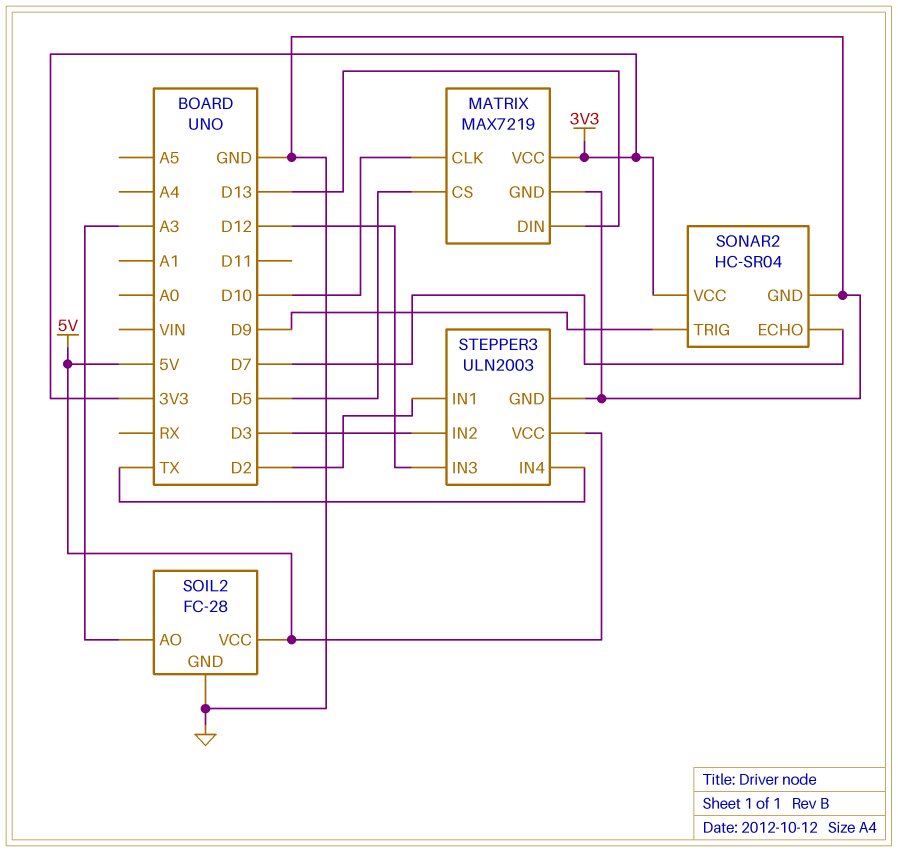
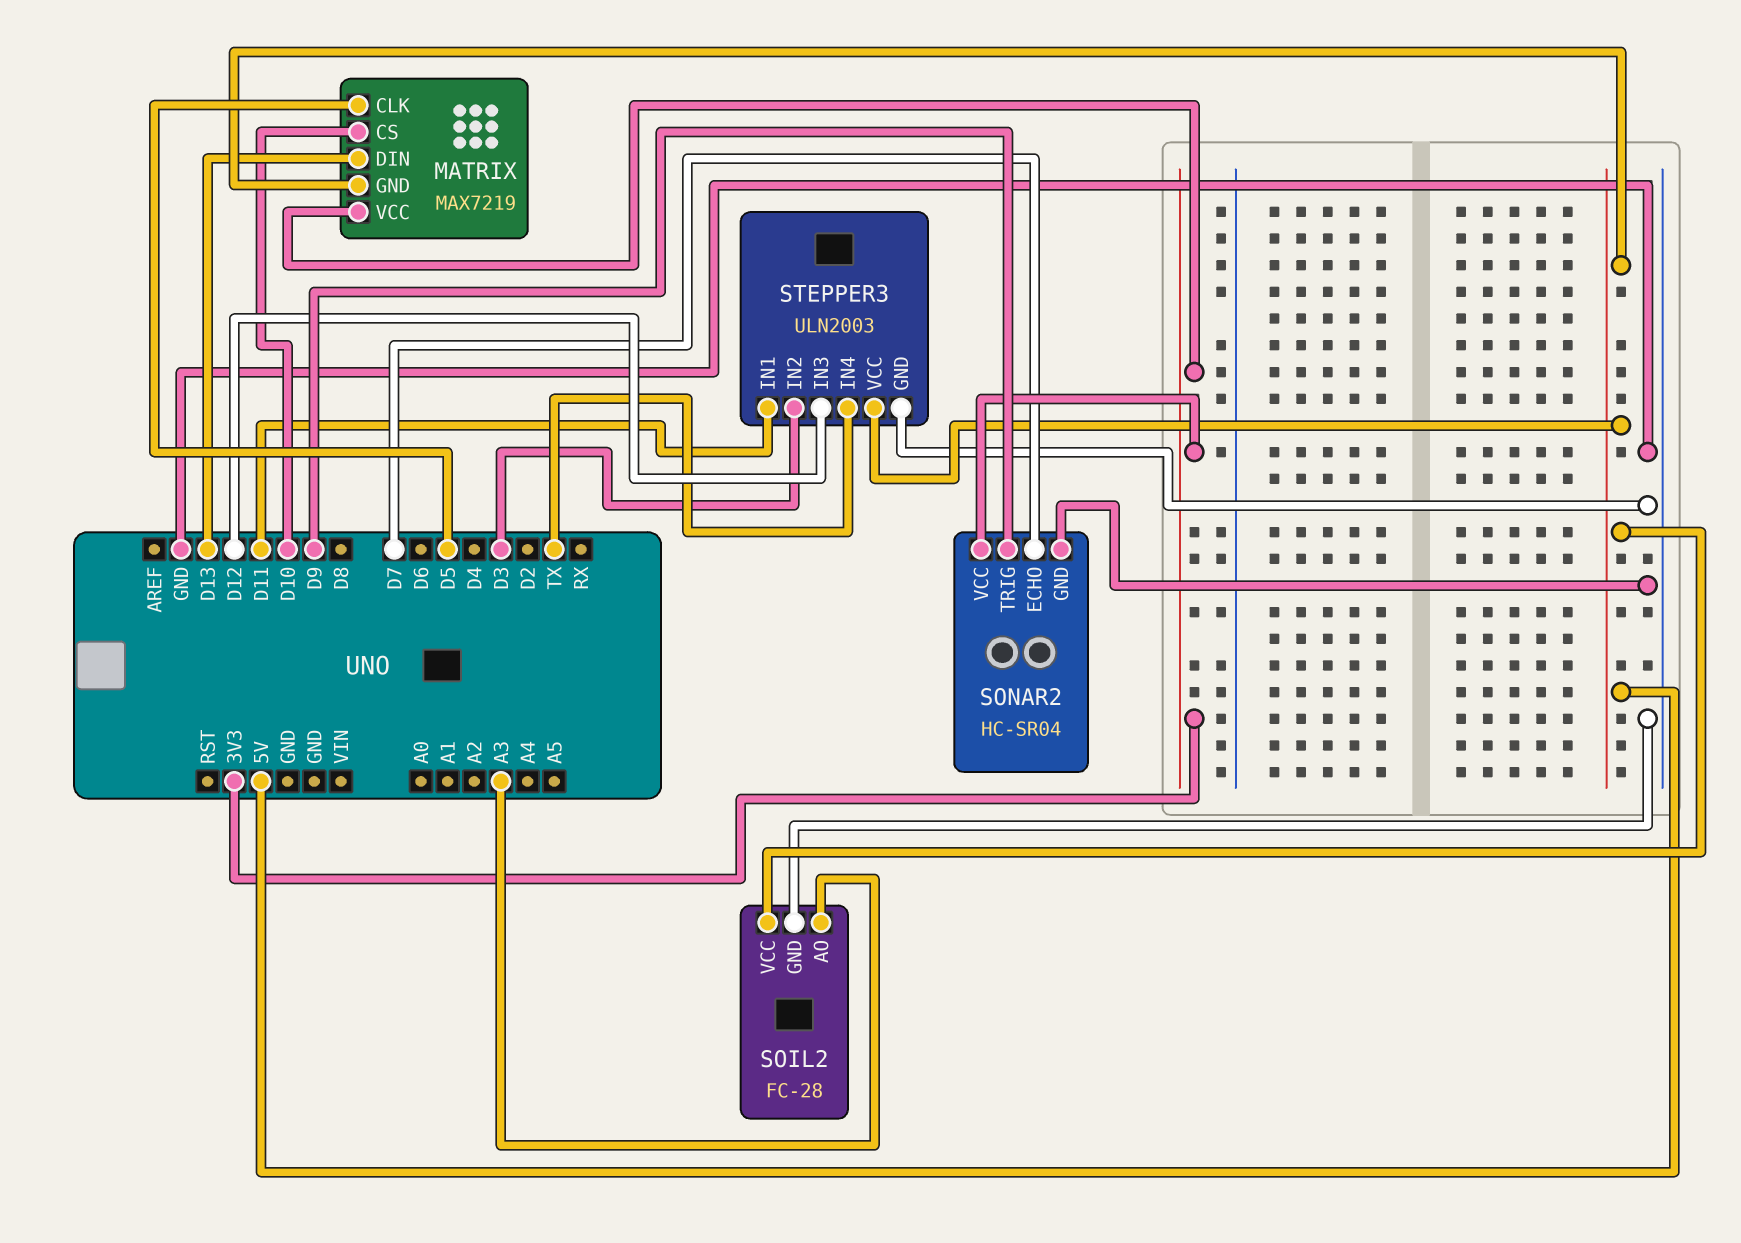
MATRIX pin CLK: D10 -> D5
MATRIX pin CS: D5 -> D10
MATRIX pin GND: GND -> 5V
STEPPER3 pin IN1: D2 -> D11

